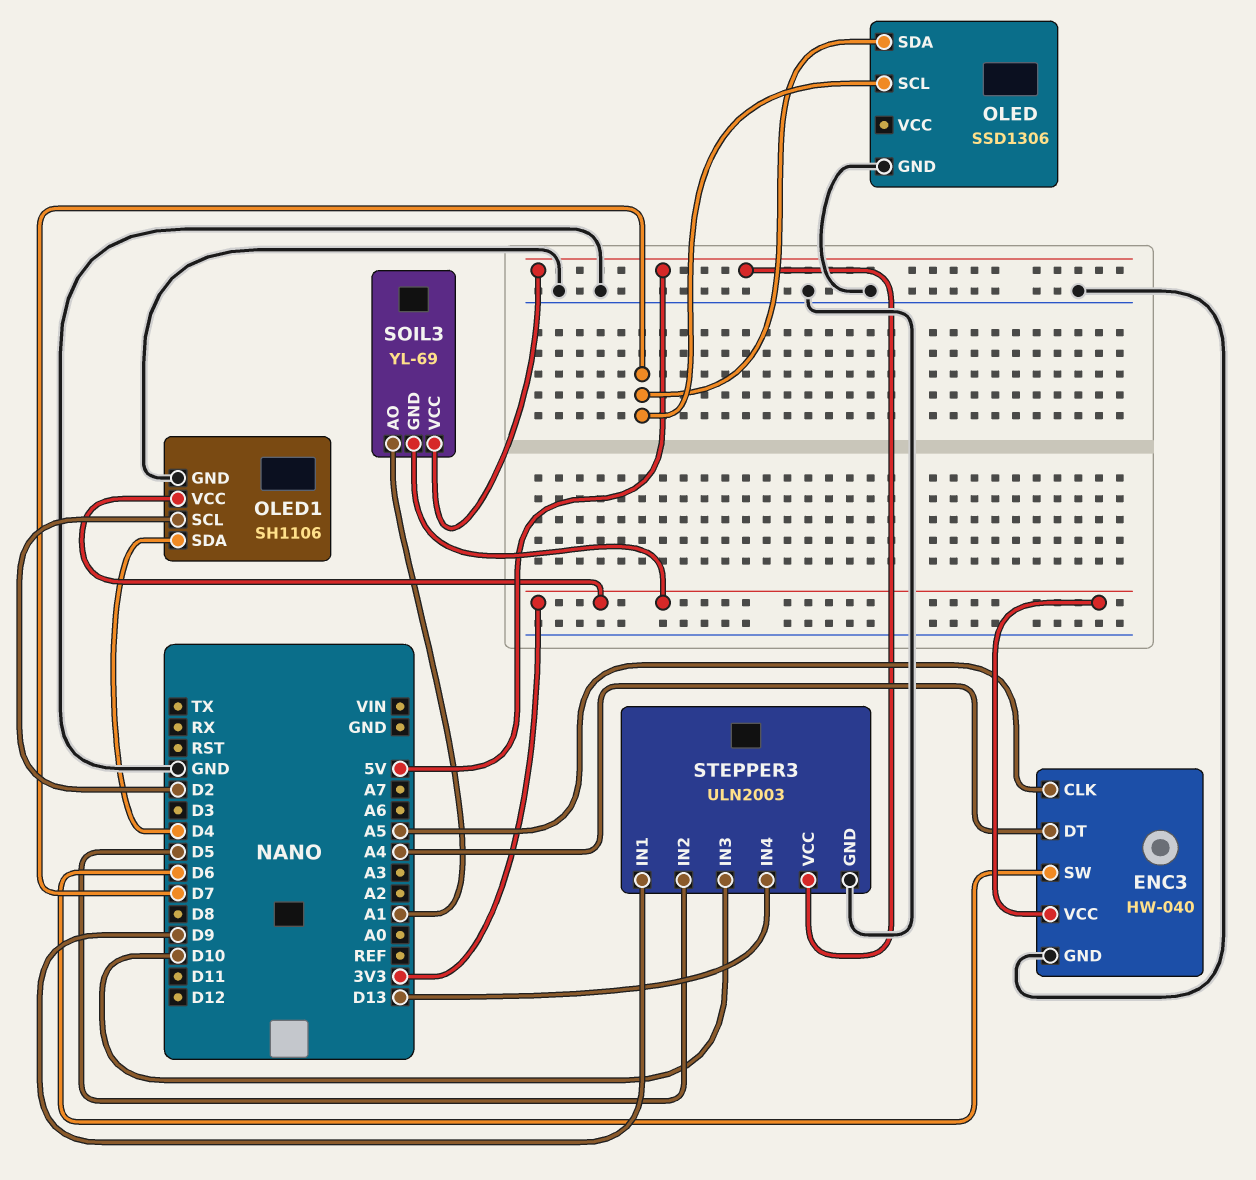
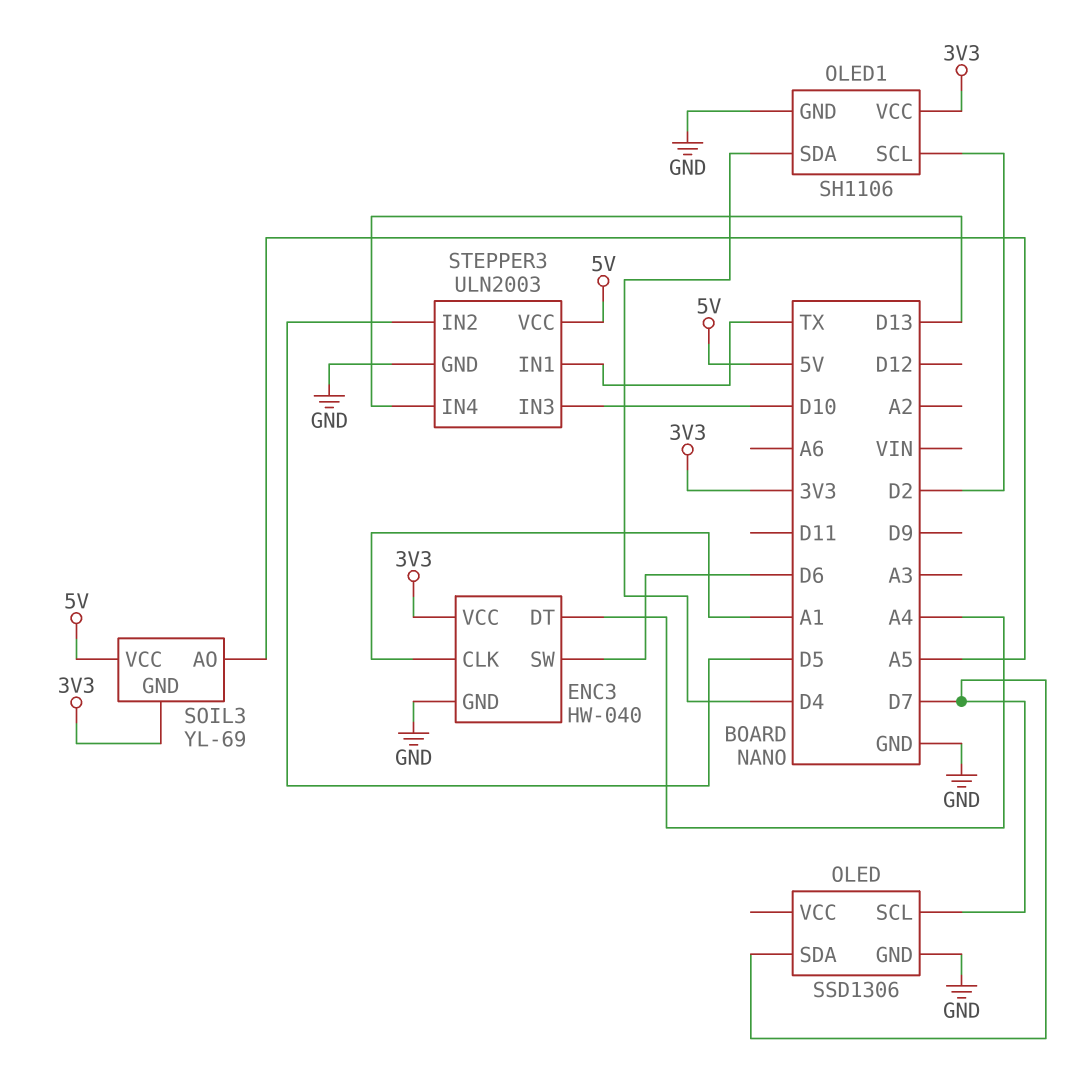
ENC3 pin CLK: A5 -> A1
SOIL3 pin AO: A1 -> A5
STEPPER3 pin IN1: D9 -> TX

